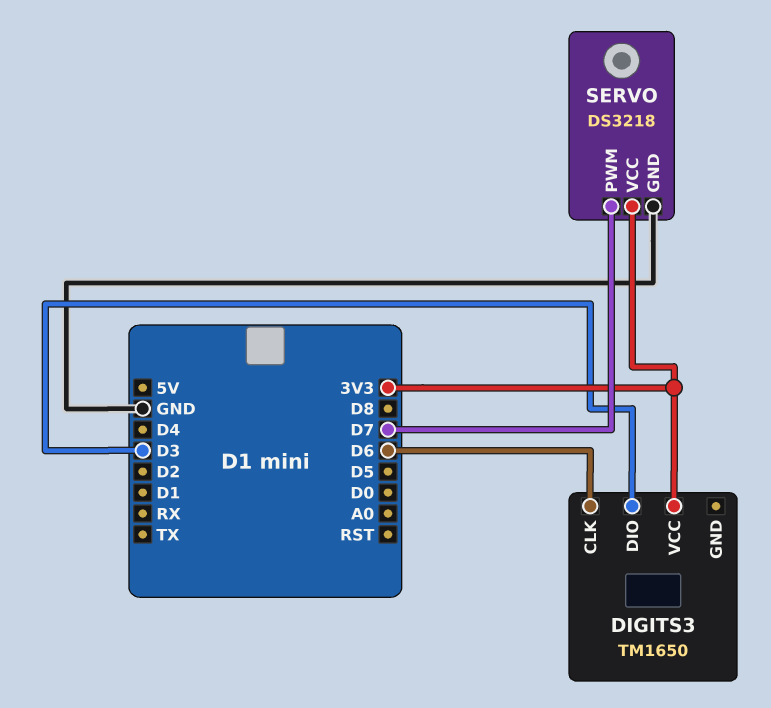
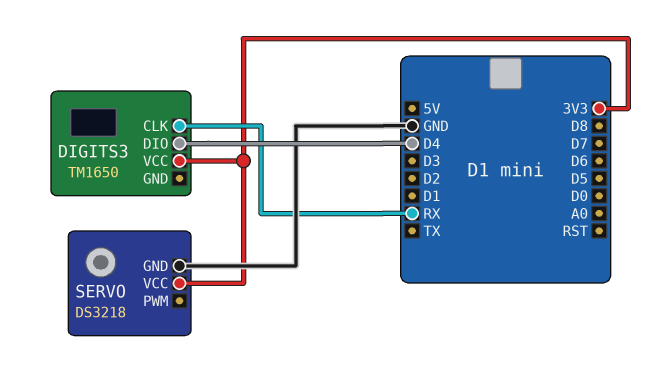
DIGITS3 pin CLK: D6 -> RX
DIGITS3 pin DIO: D3 -> D4
SERVO pin PWM: D7 -> none

